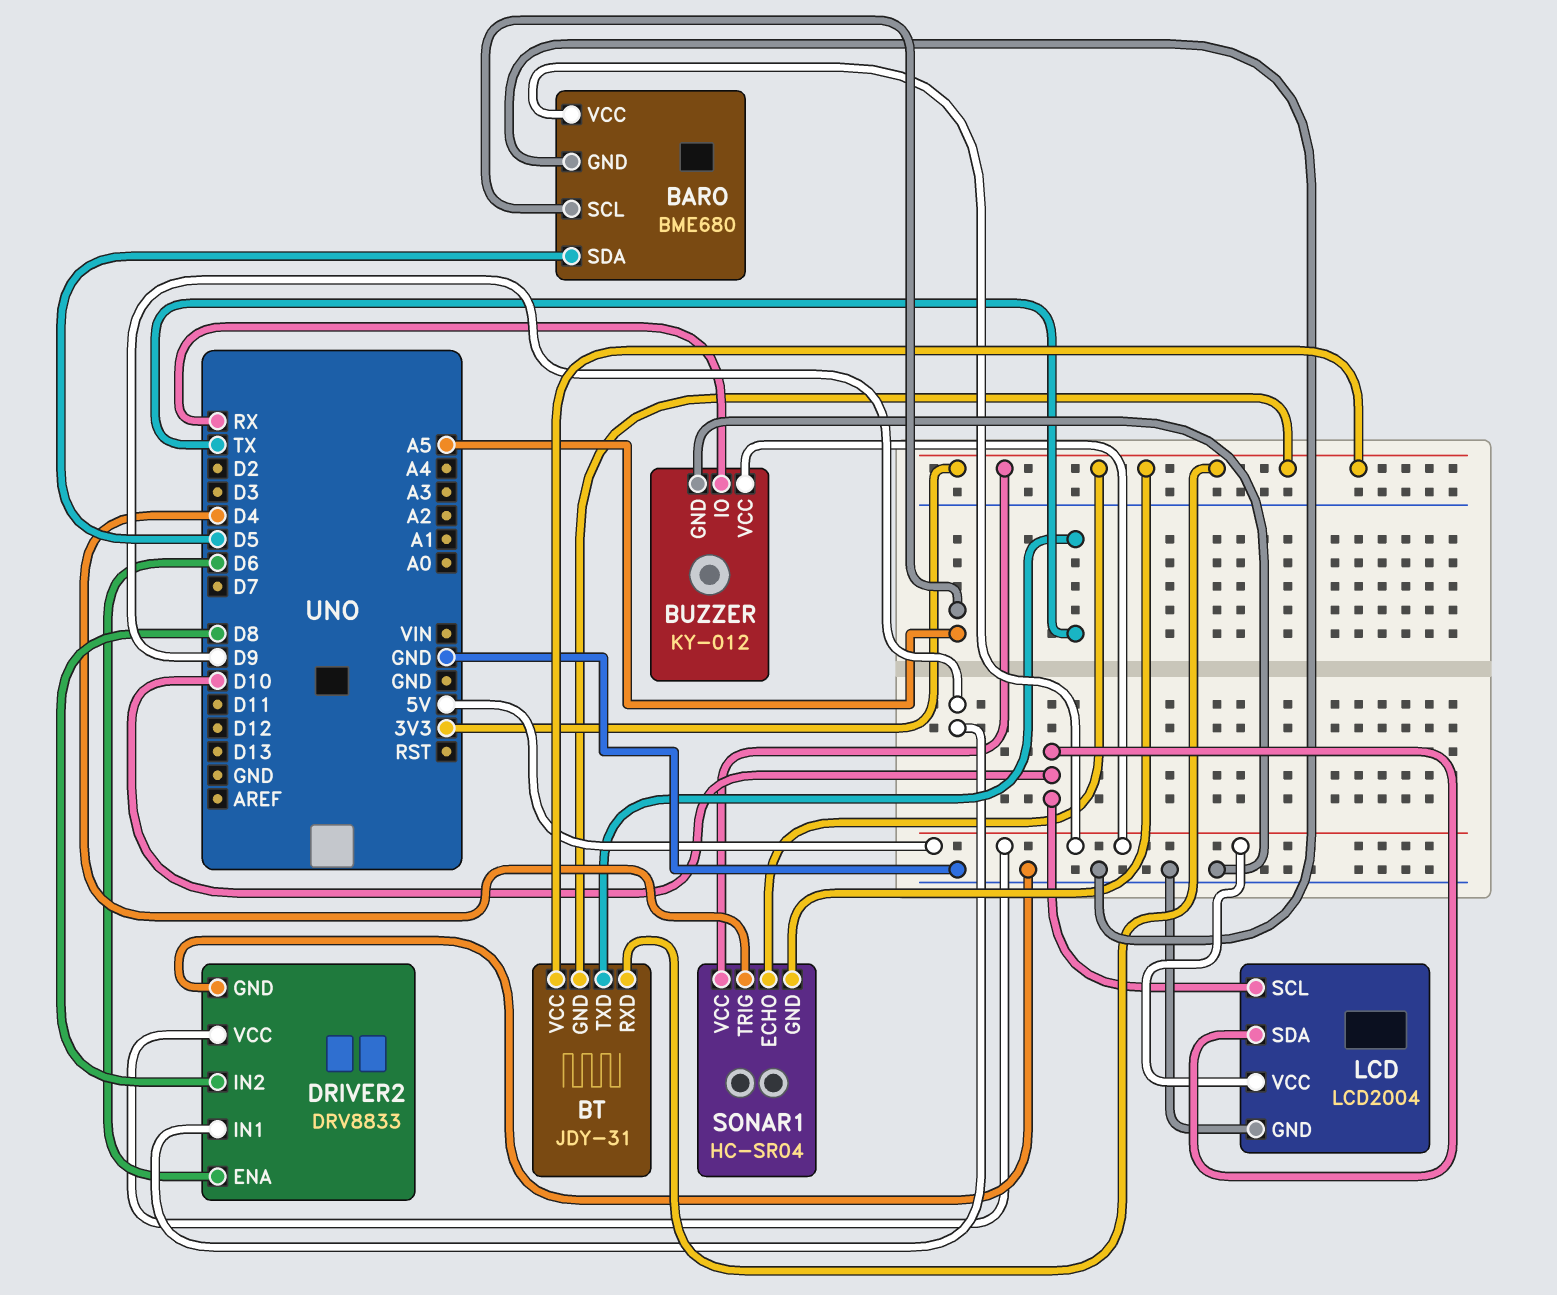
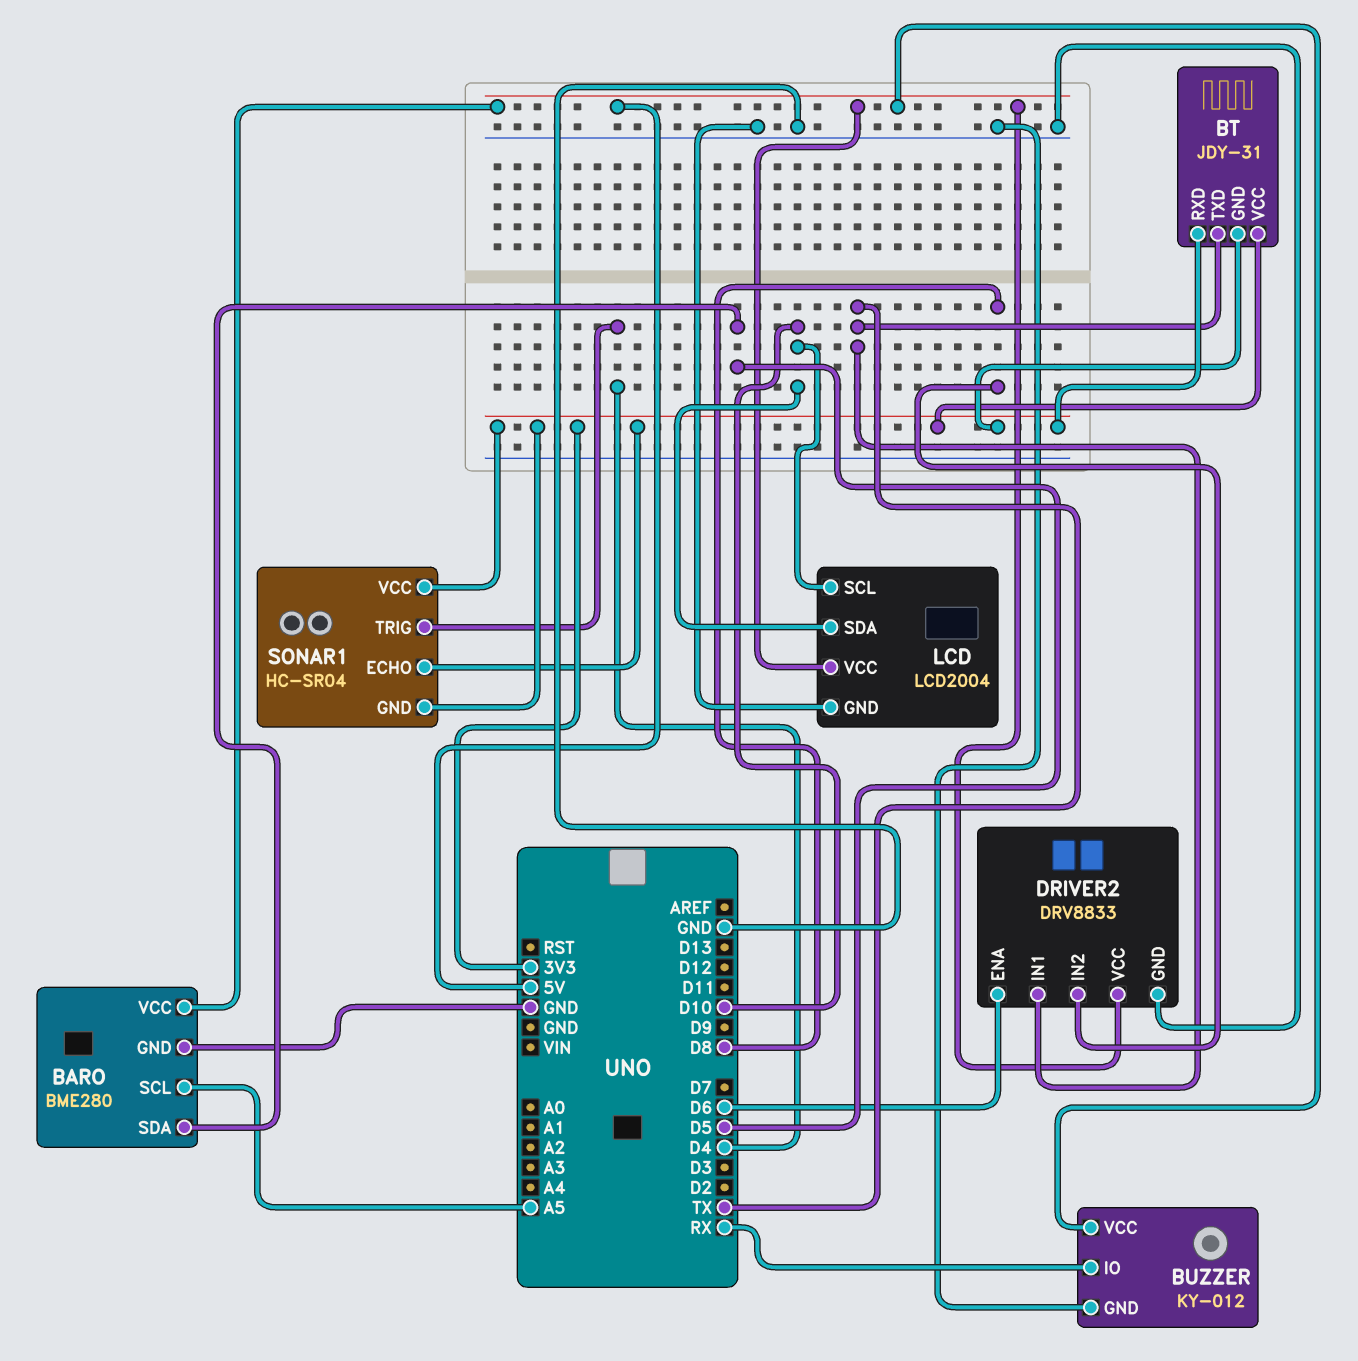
BARO: BME680 -> BME280
DRIVER2 pin IN1: D9 -> TX

